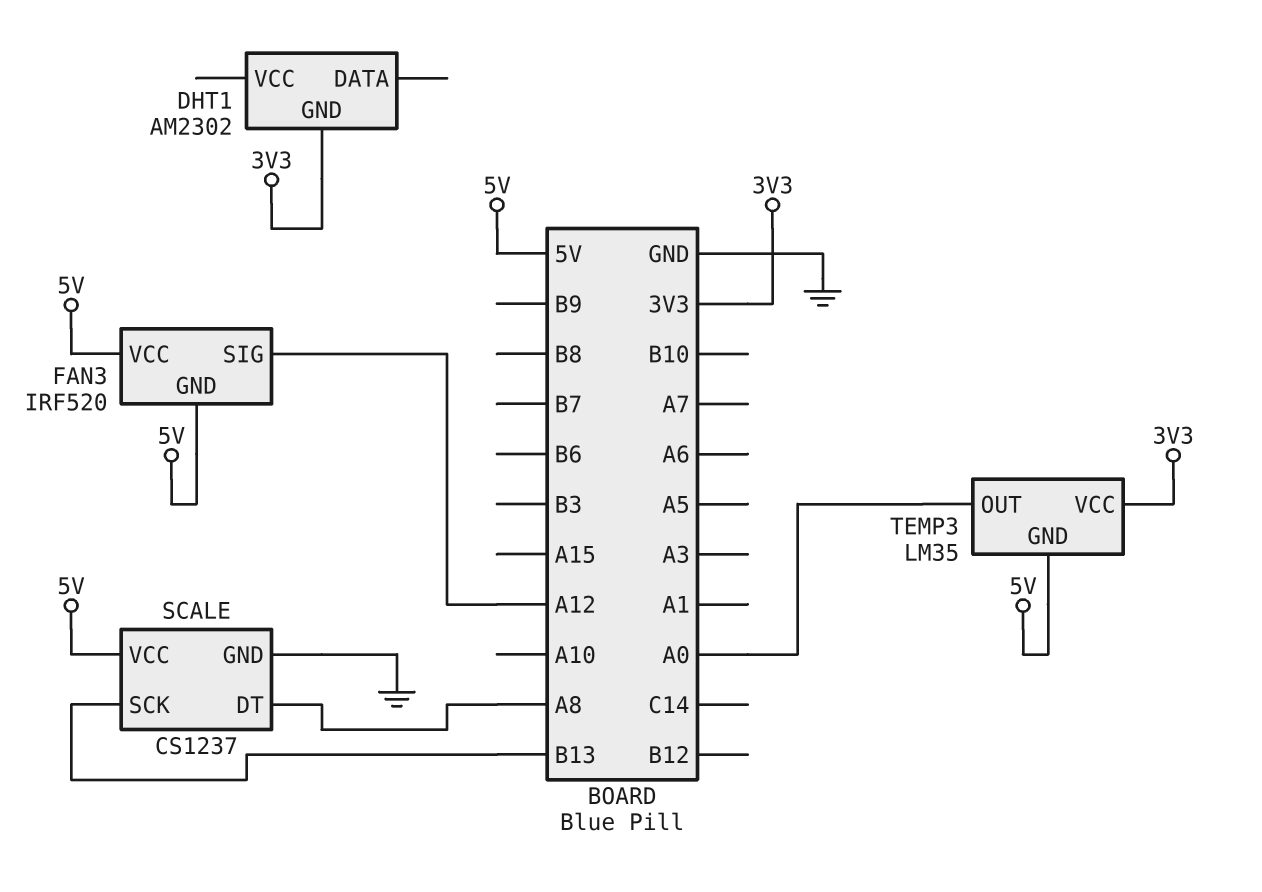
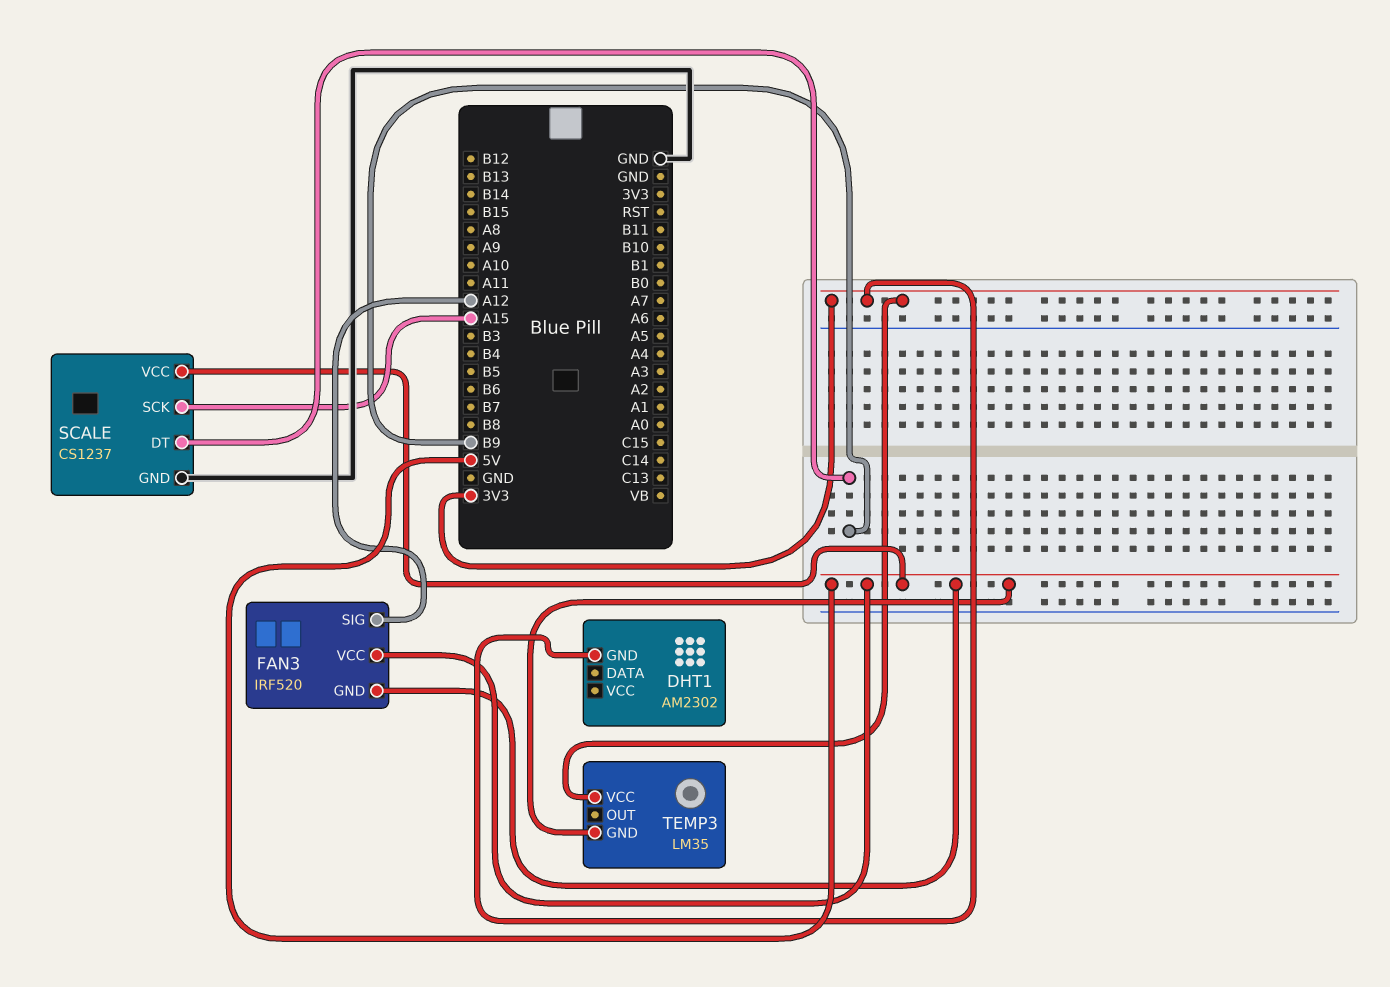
SCALE pin DT: A8 -> B9
SCALE pin SCK: B13 -> A15
TEMP3 pin OUT: A0 -> none

